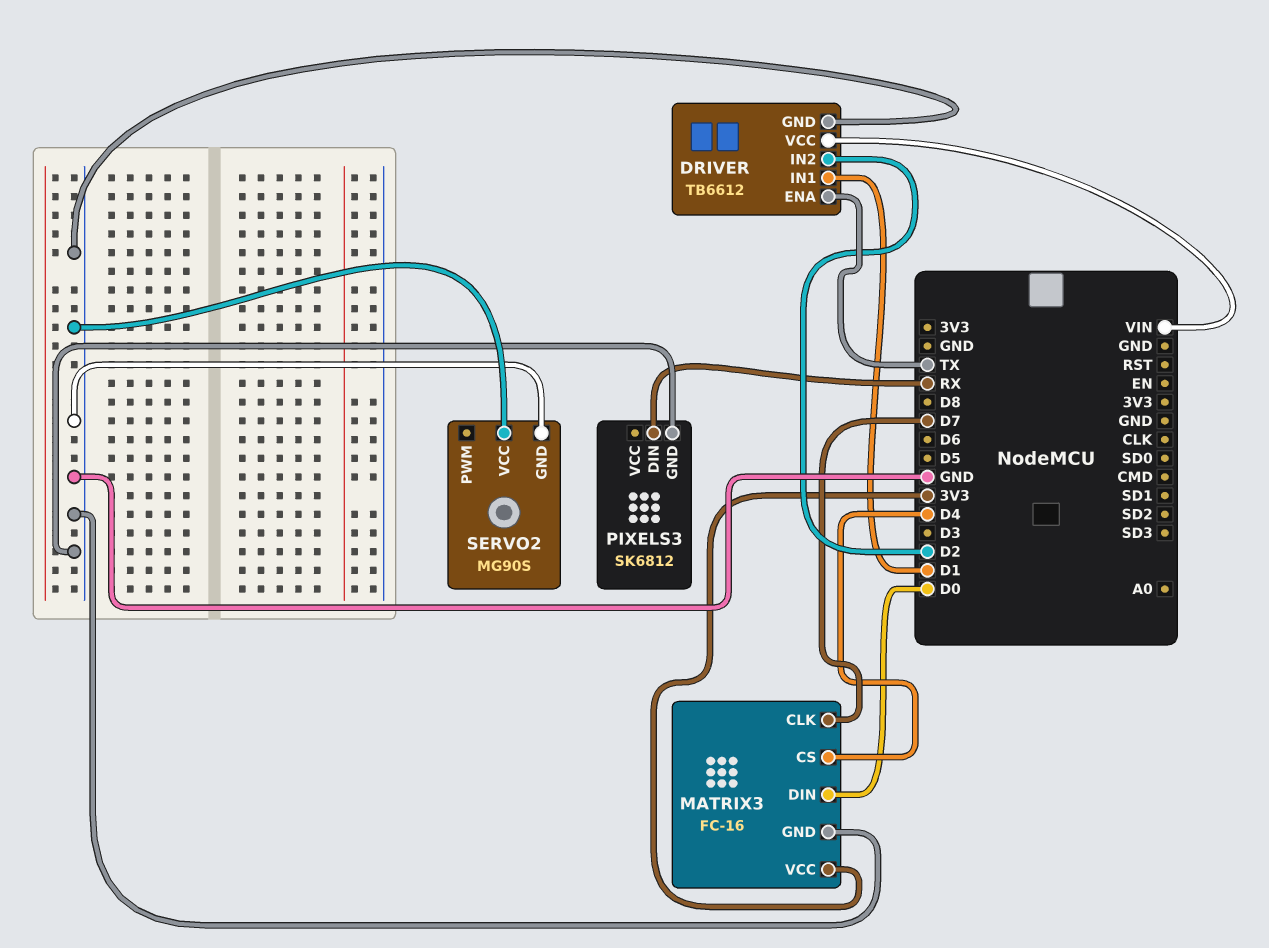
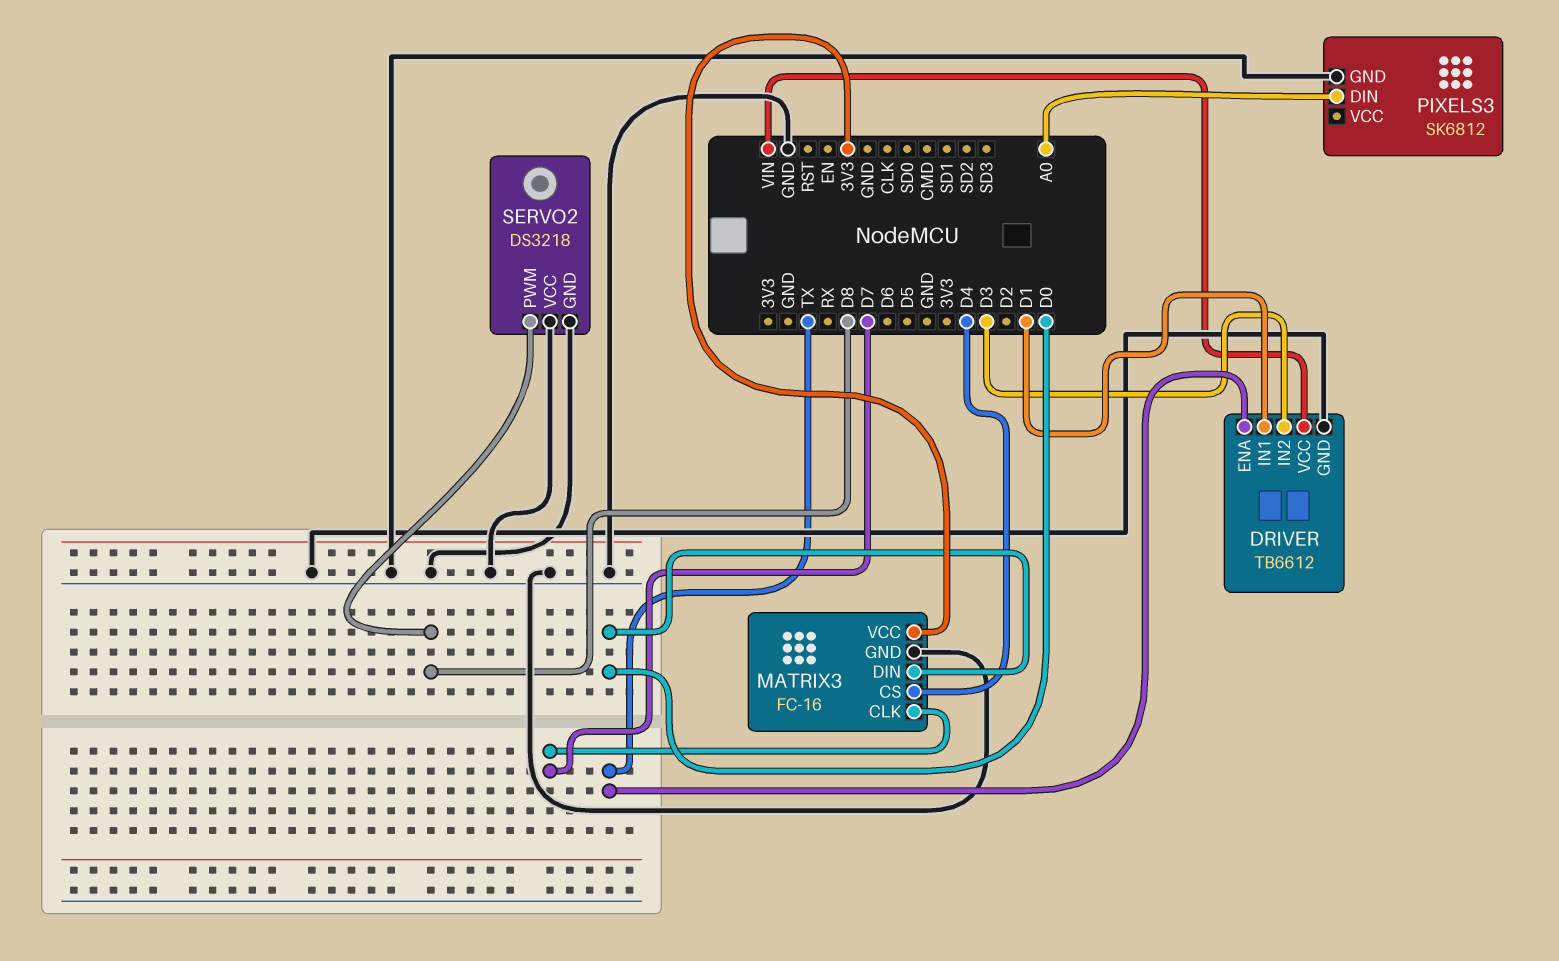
DRIVER pin IN2: D2 -> D3
PIXELS3 pin DIN: RX -> A0
SERVO2: MG90S -> DS3218
SERVO2 pin PWM: none -> D8

